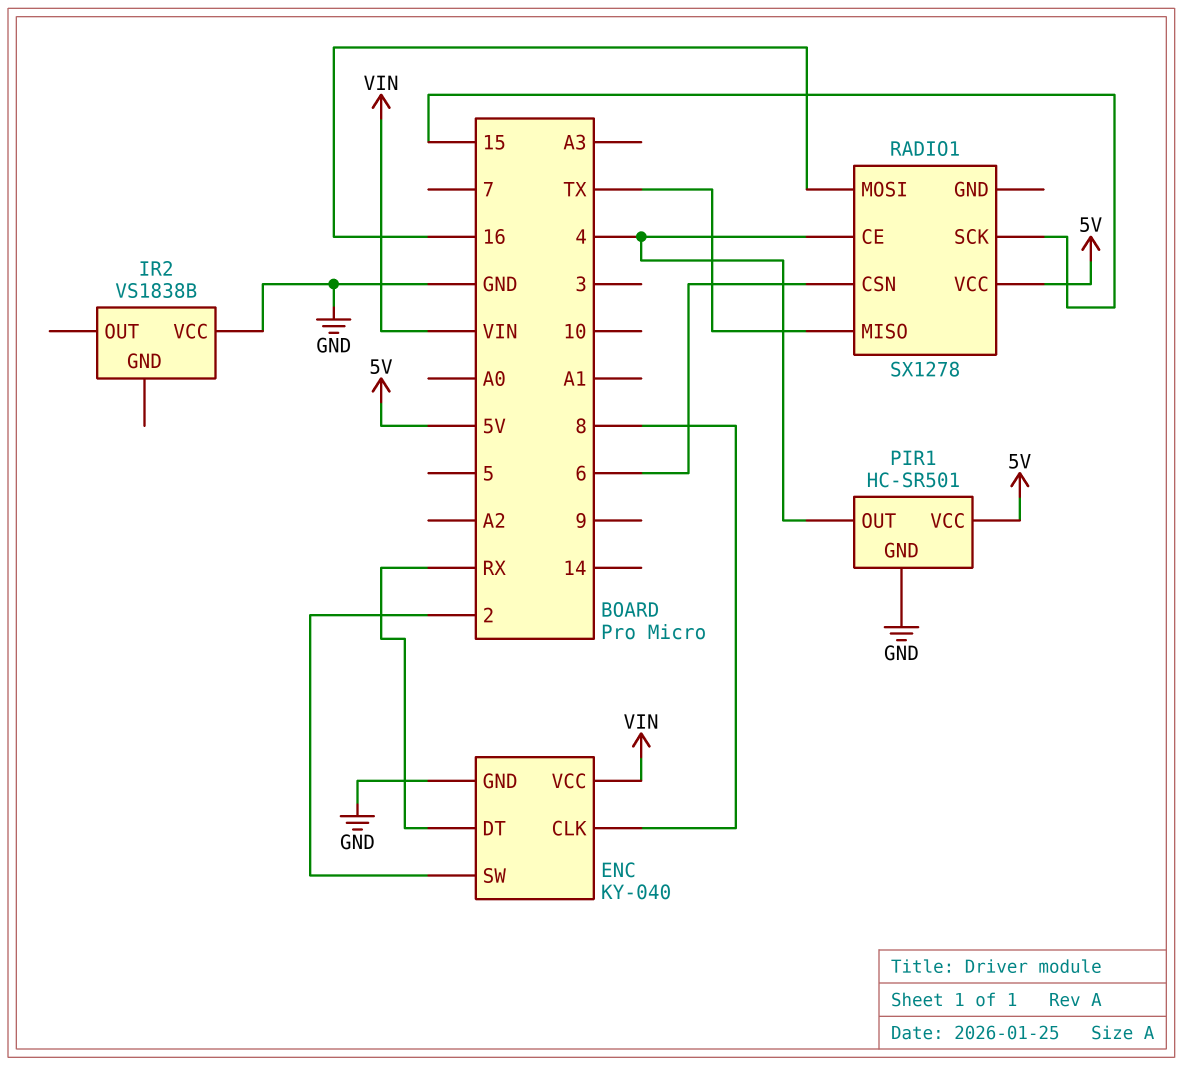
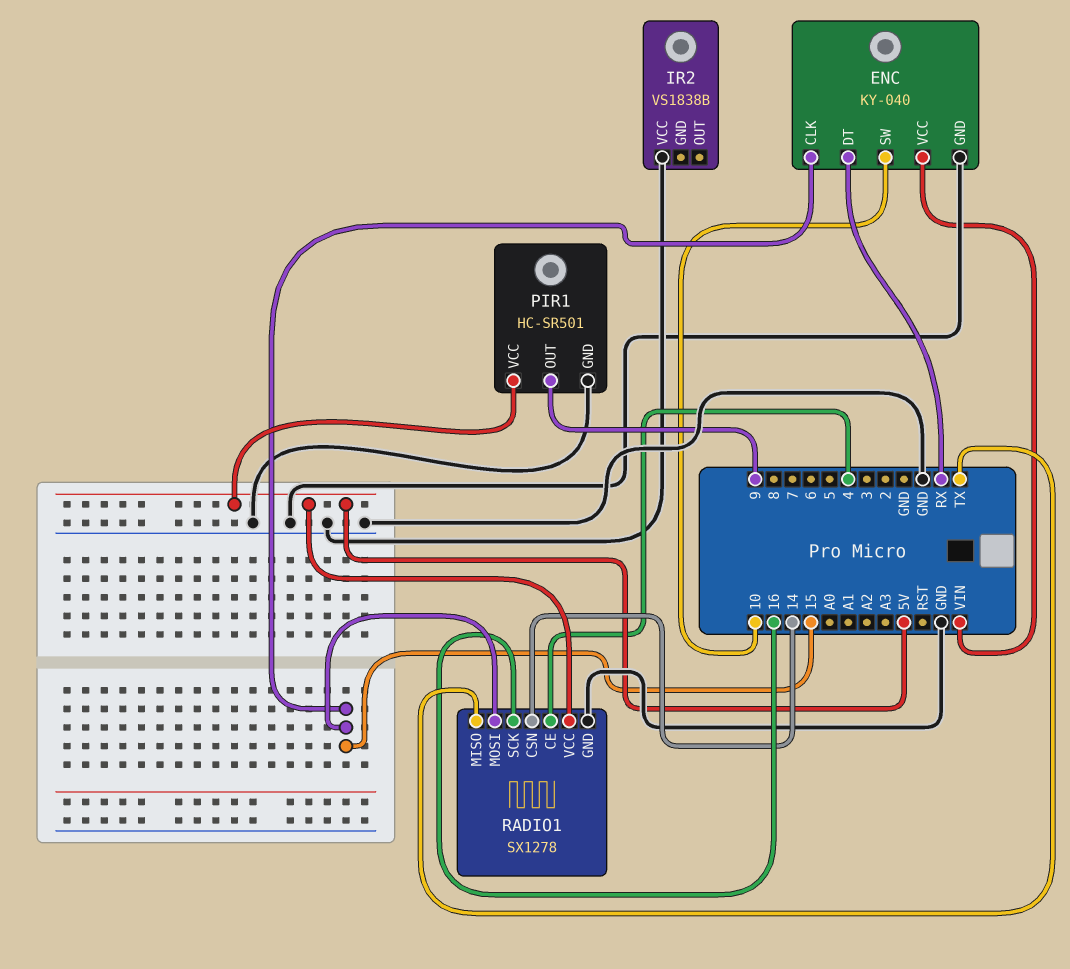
ENC pin CLK: 8 -> 15
ENC pin SW: 2 -> 10
PIR1 pin OUT: 4 -> 9
RADIO1 pin CSN: 6 -> 14
RADIO1 pin GND: none -> GND
RADIO1 pin MOSI: 16 -> 15
RADIO1 pin SCK: 15 -> 16

